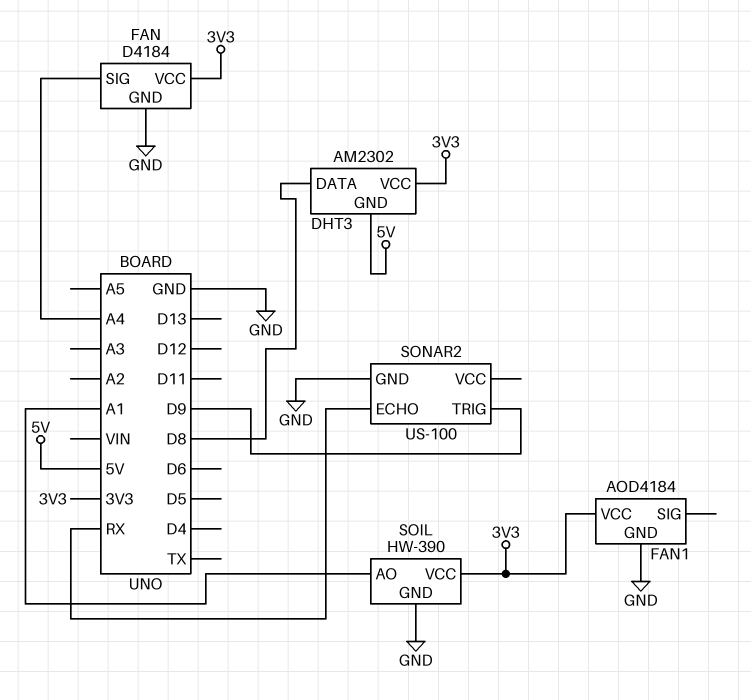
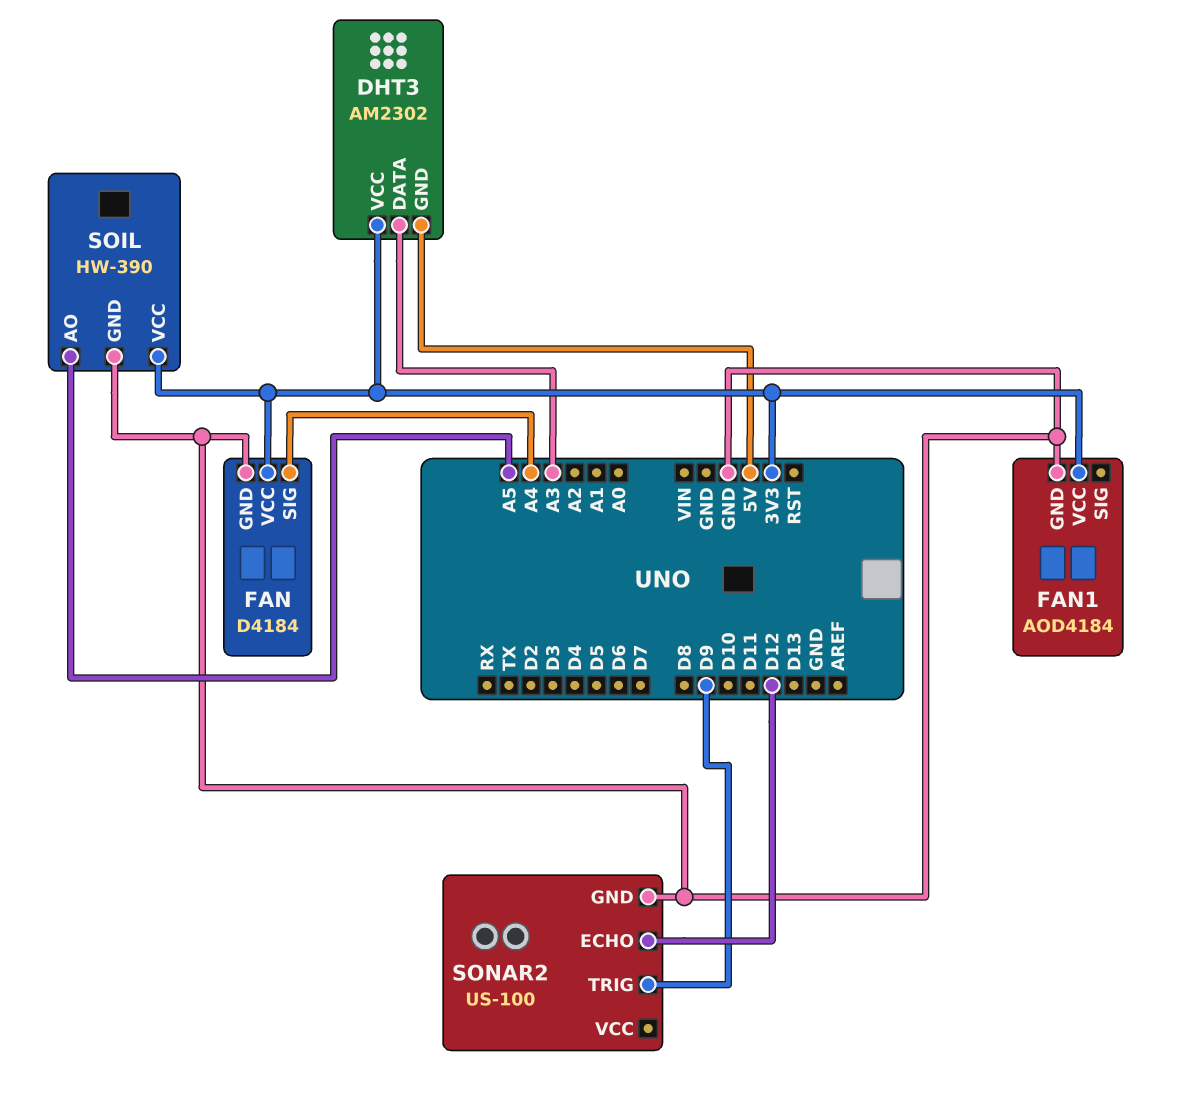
DHT3 pin DATA: D8 -> A3
SOIL pin AO: A1 -> A5
SONAR2 pin ECHO: RX -> D12

